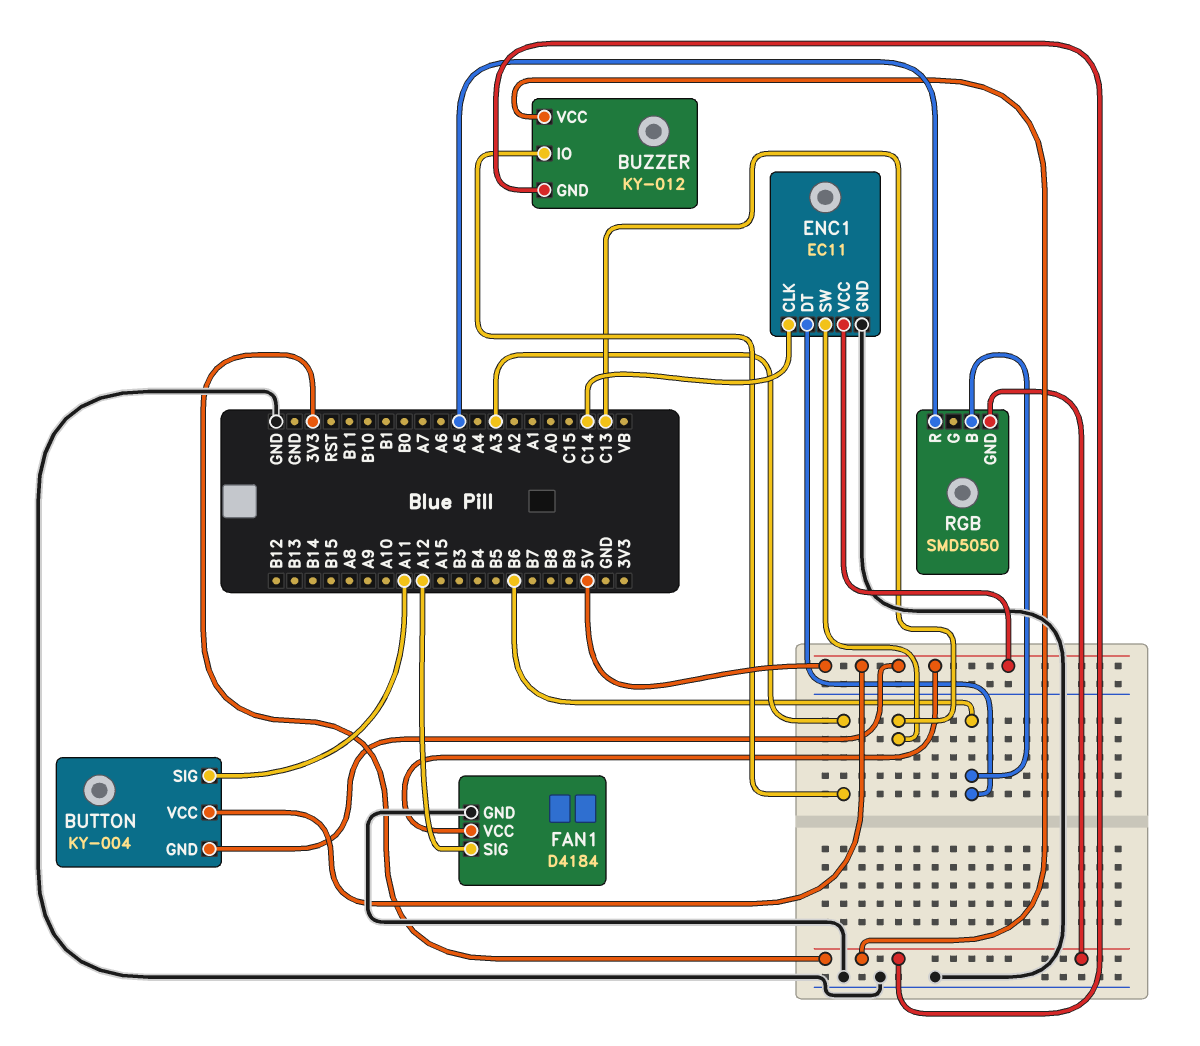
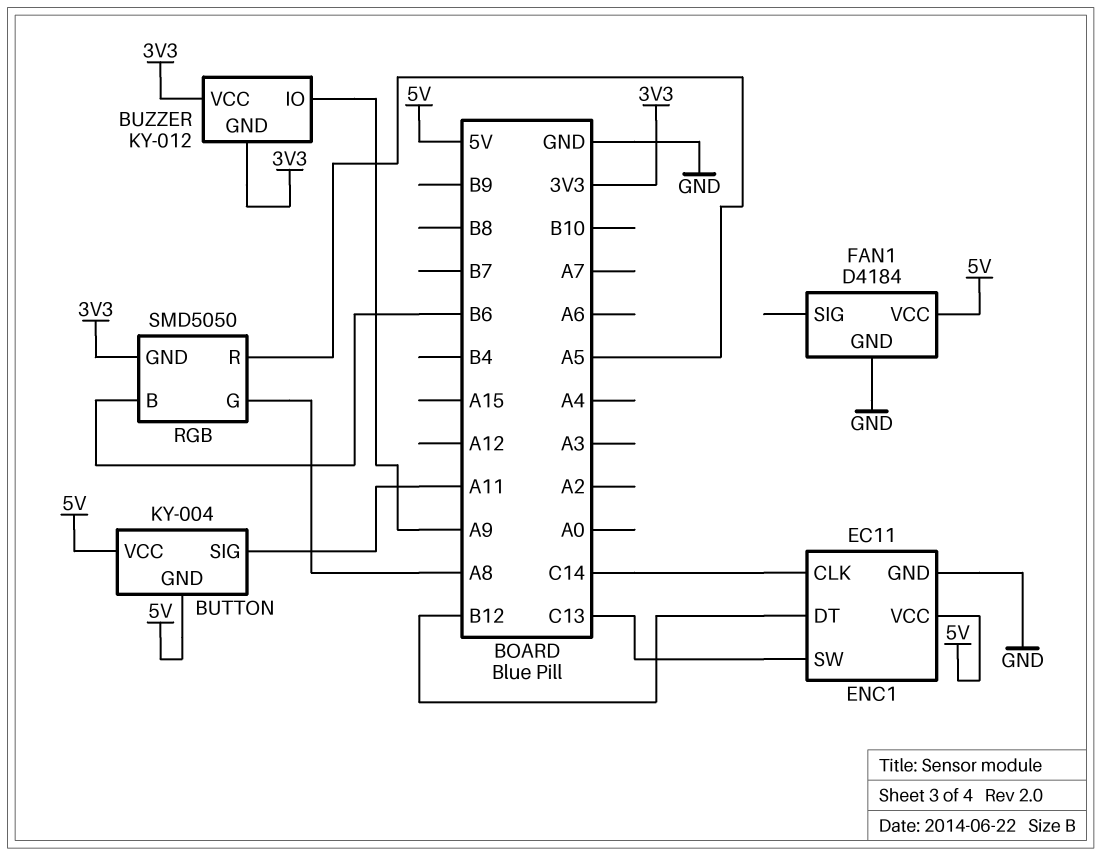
BUZZER pin IO: A3 -> A9
ENC1 pin DT: B6 -> B12
FAN1 pin SIG: A12 -> none
RGB pin G: none -> A8

